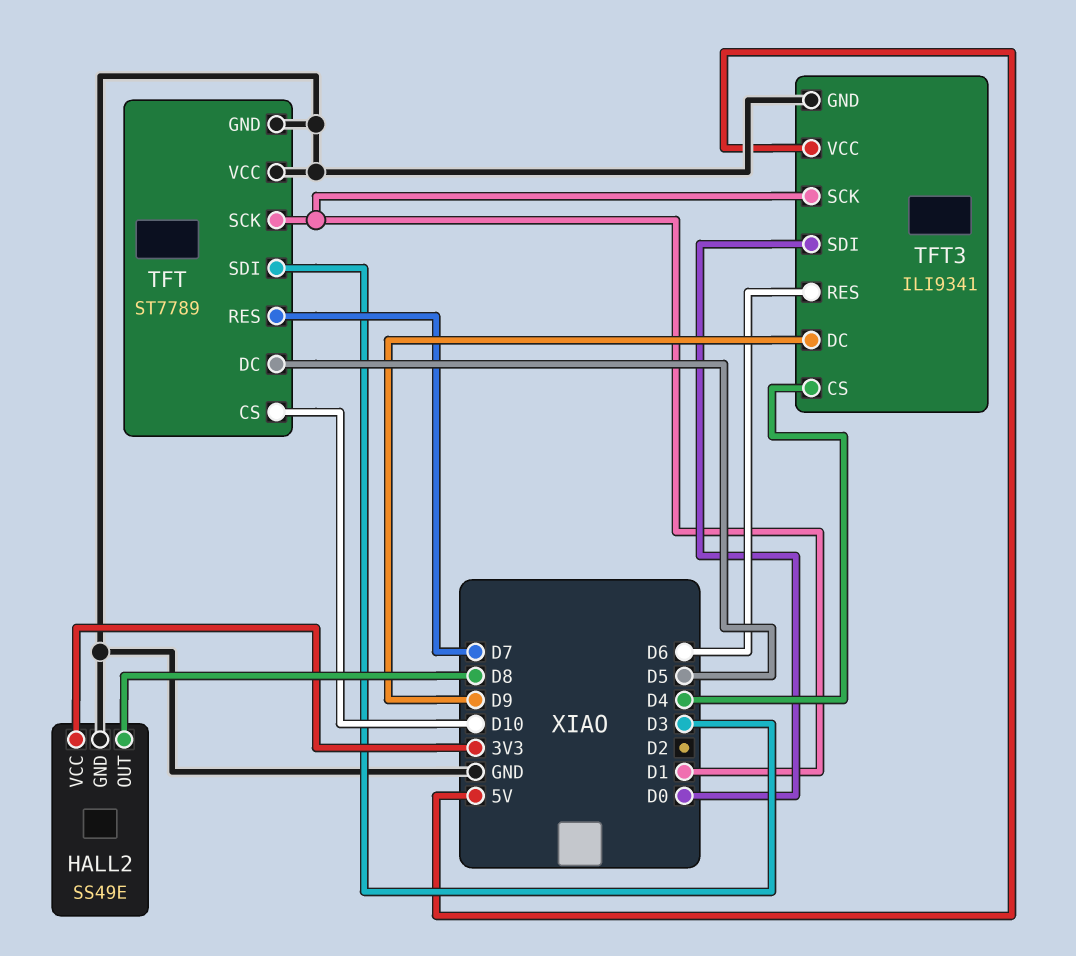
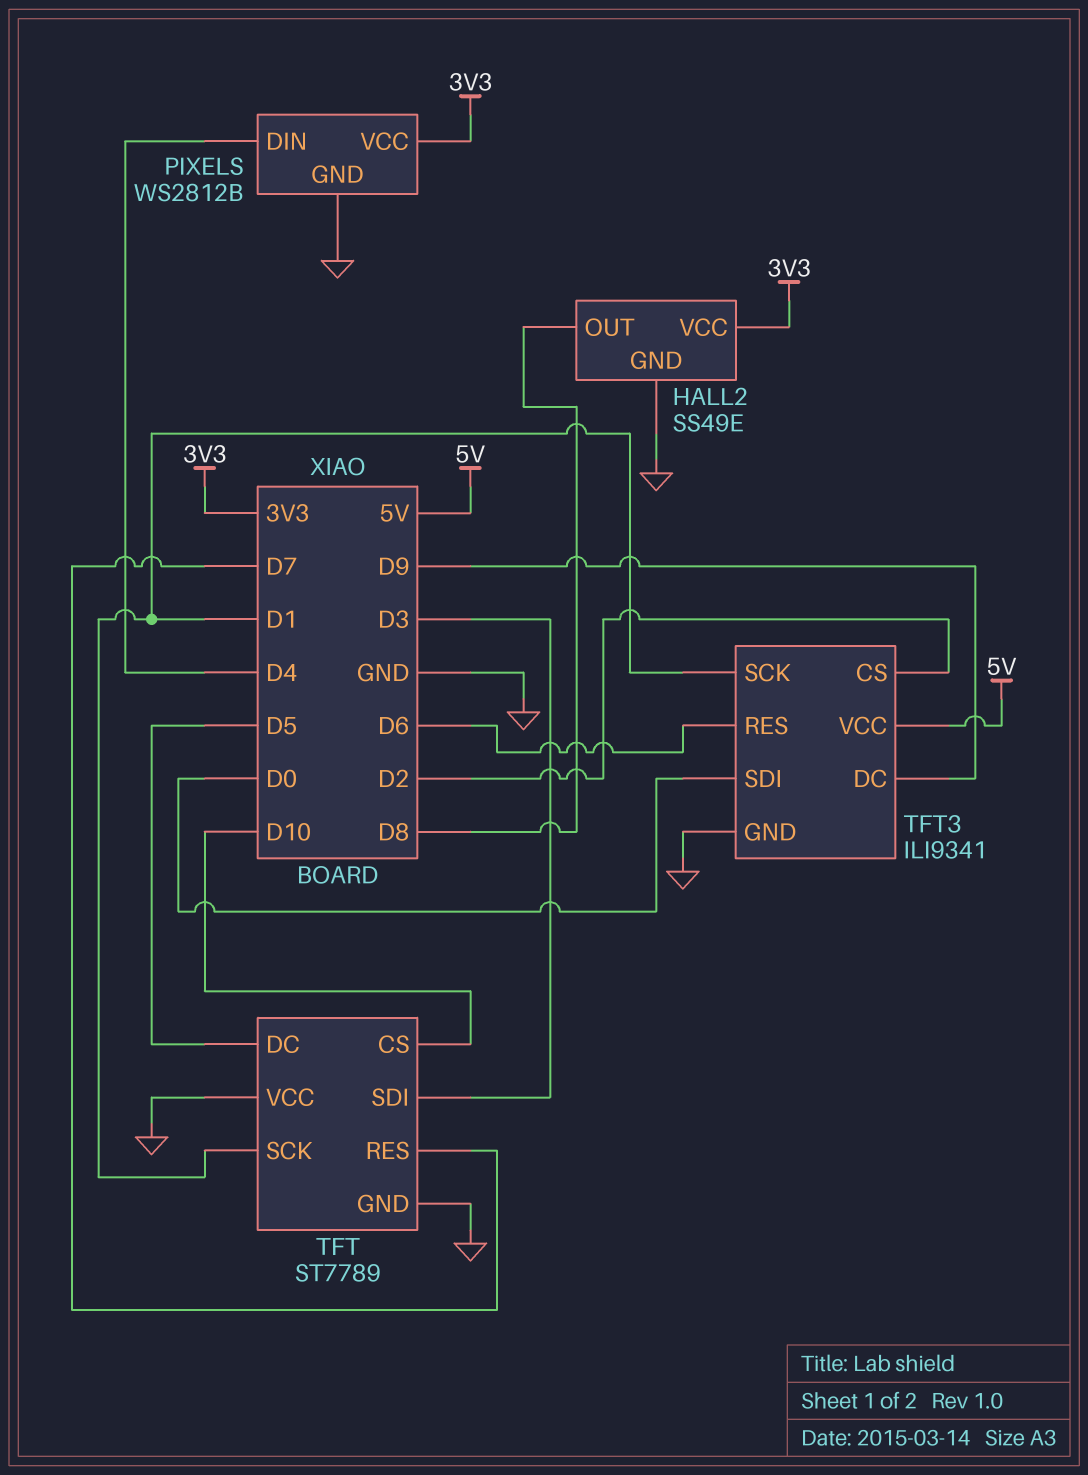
PIXELS: none -> WS2812B
PIXELS pin DIN: none -> D4
PIXELS pin GND: none -> GND
PIXELS pin VCC: none -> 3V3
TFT3 pin CS: D4 -> D2

